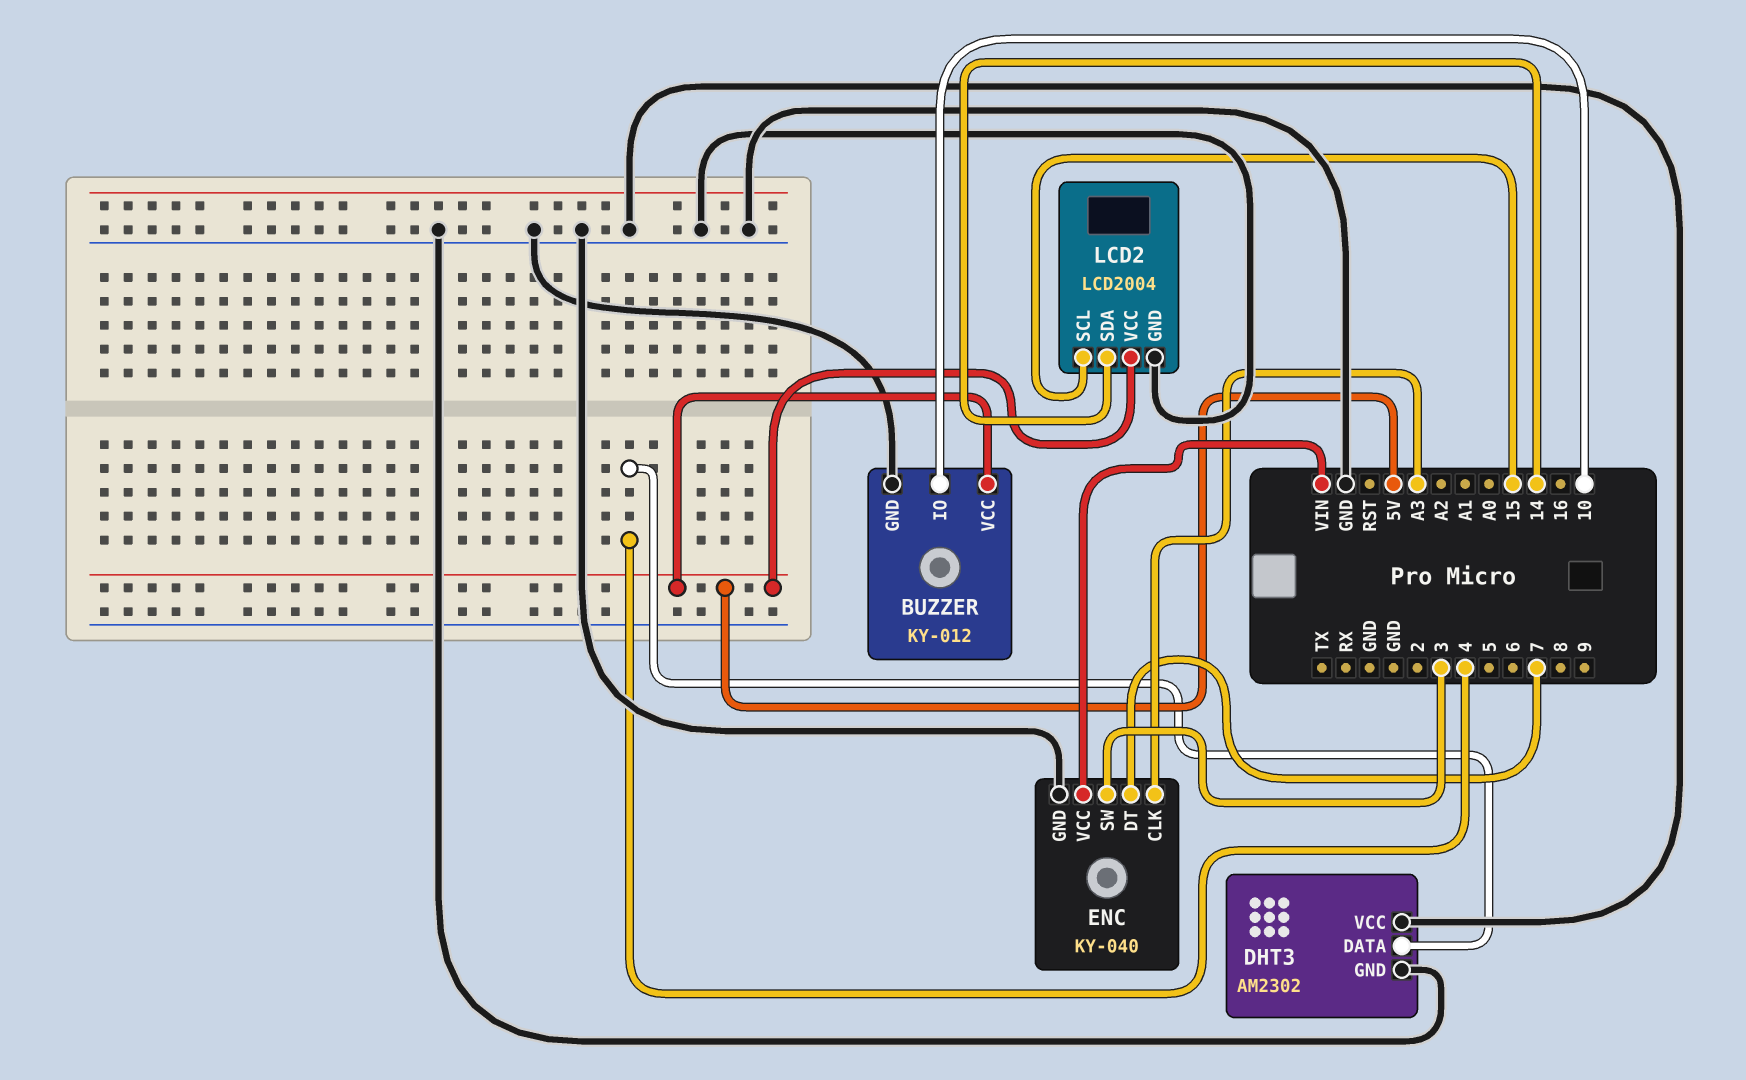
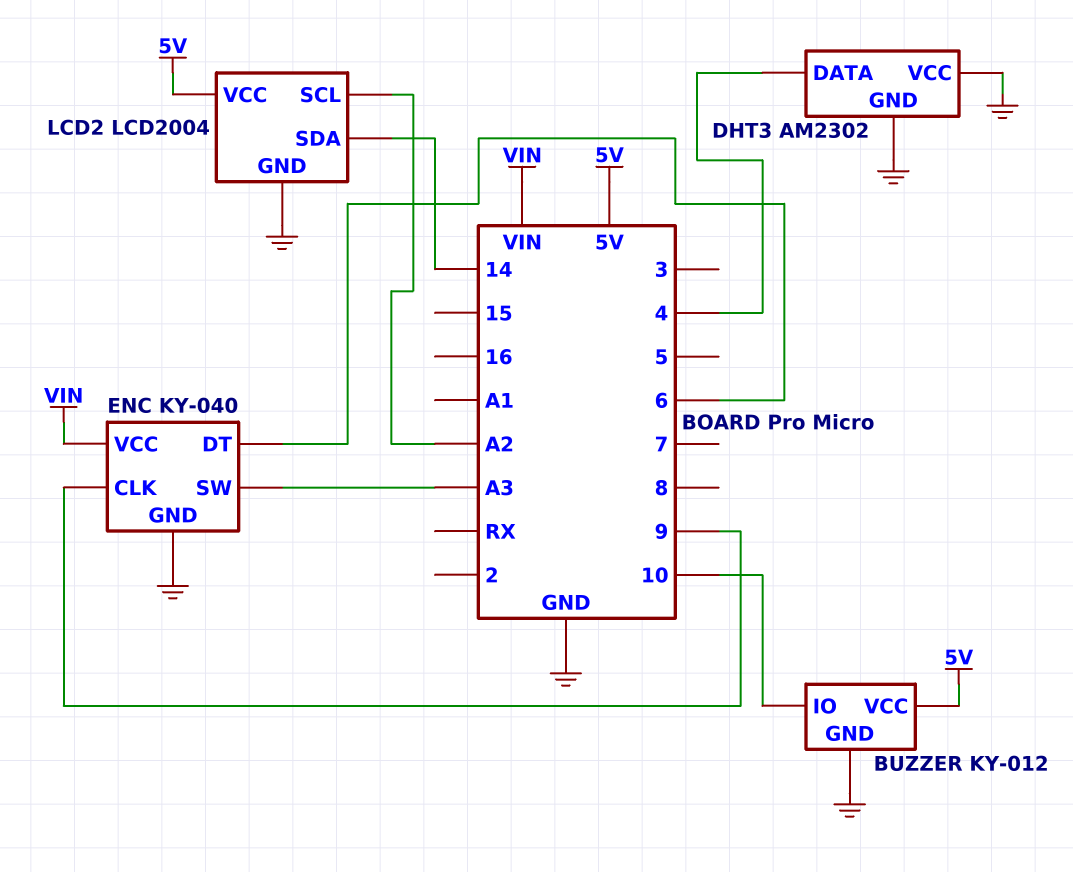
ENC pin CLK: A3 -> 9
ENC pin DT: 7 -> 6
ENC pin SW: 3 -> A3
LCD2 pin SCL: 15 -> A2

